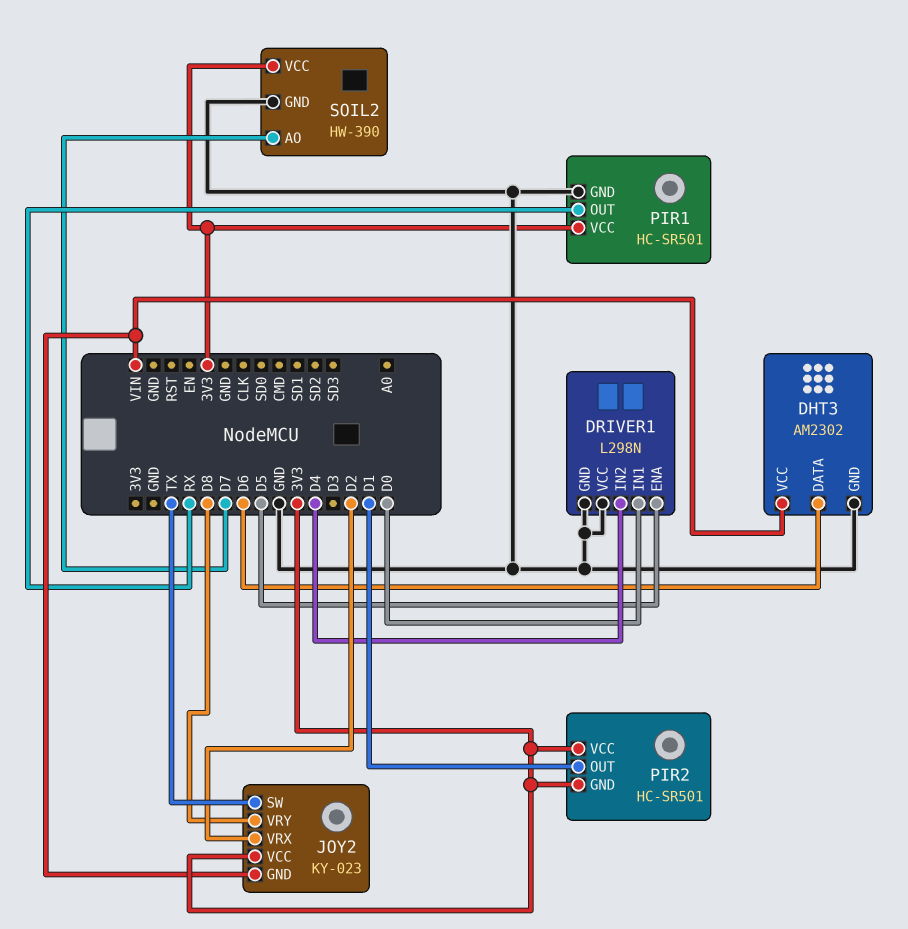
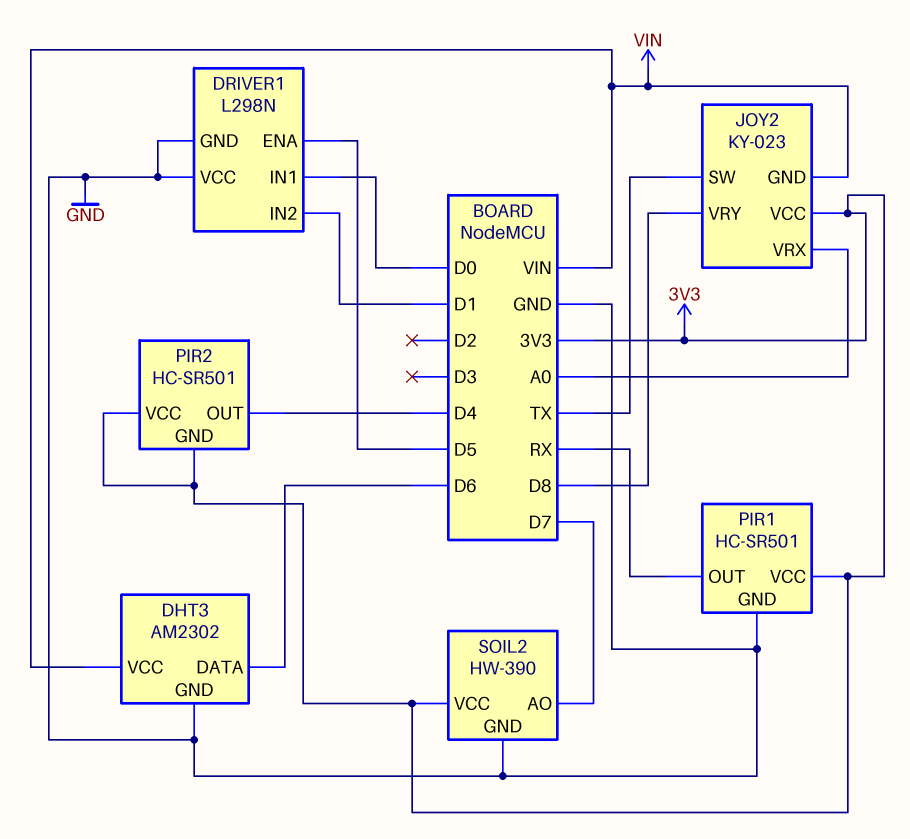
DRIVER1 pin IN2: D4 -> D1
JOY2 pin VRX: D2 -> A0
PIR2 pin OUT: D1 -> D4

